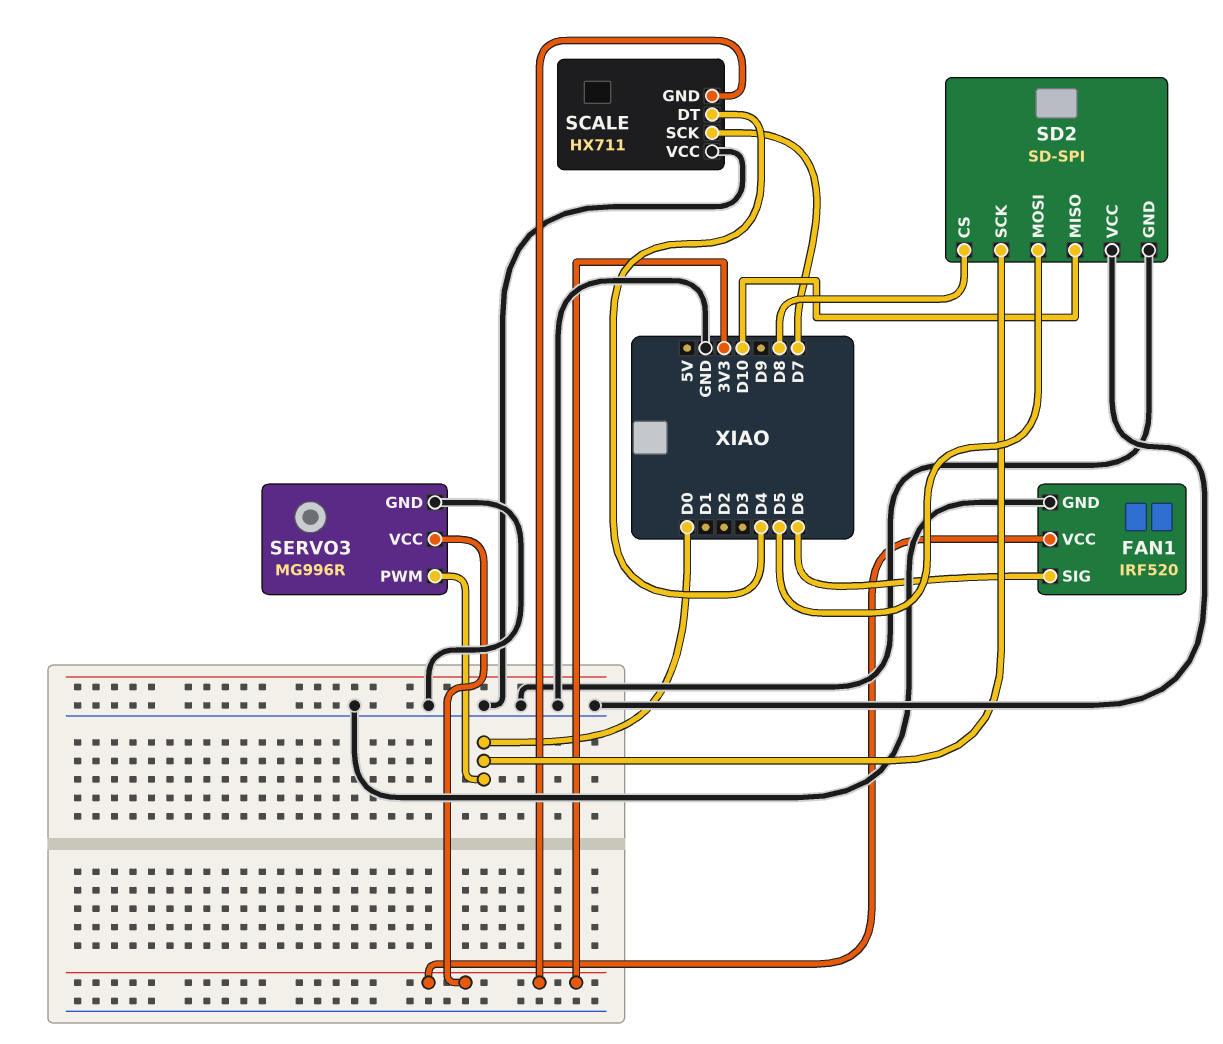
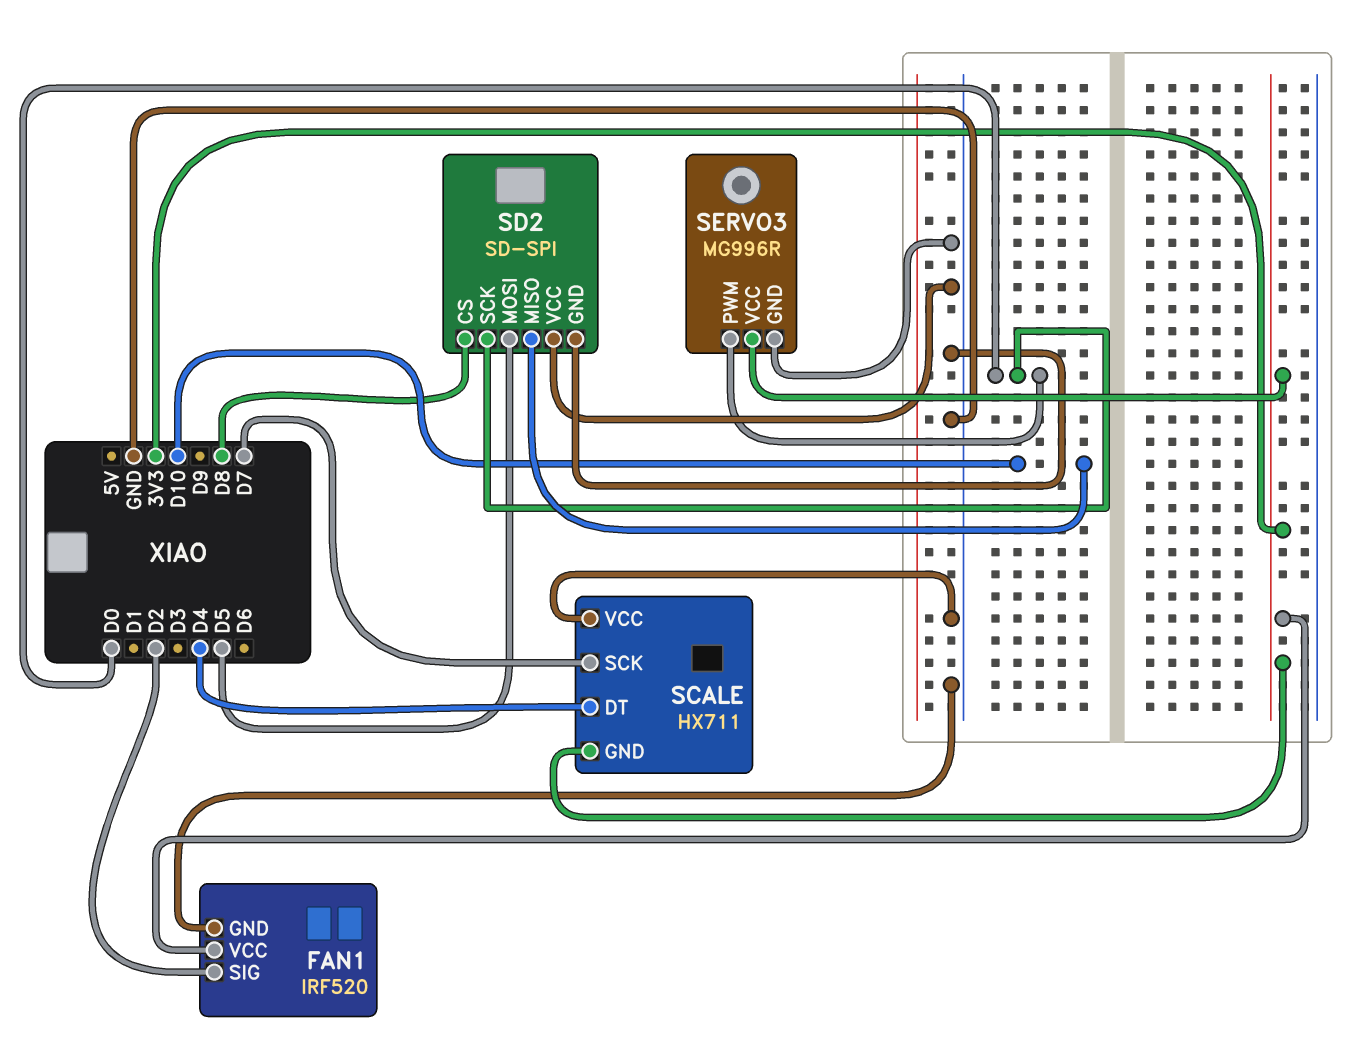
FAN1 pin SIG: D6 -> D2

